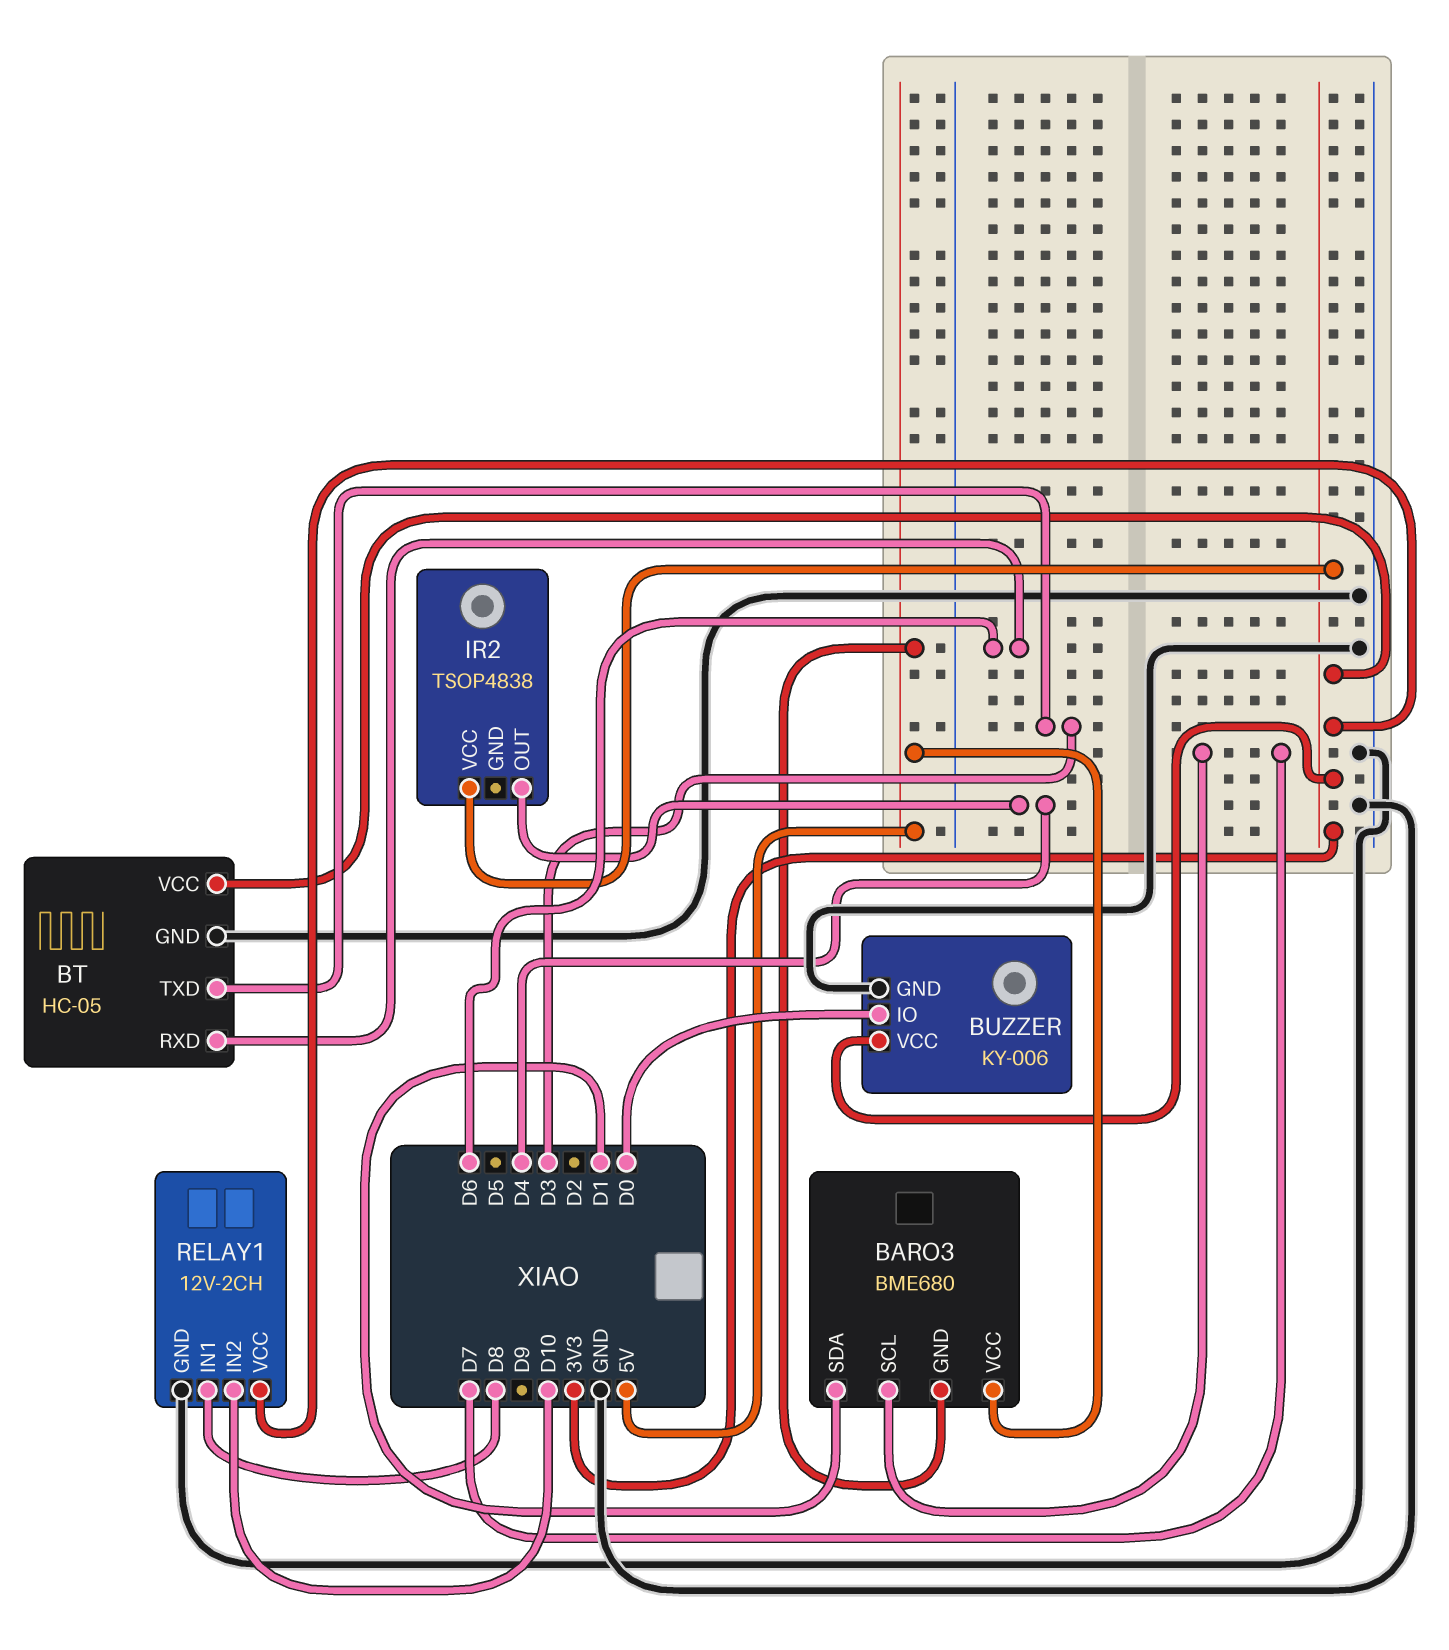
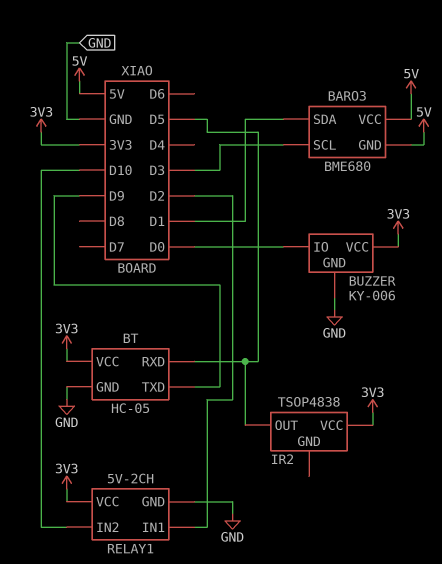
BARO3 pin SCL: D7 -> D3
BT pin RXD: D6 -> D5
BT pin TXD: D3 -> D9
IR2 pin OUT: D4 -> D5
RELAY1: 12V-2CH -> 5V-2CH
RELAY1 pin IN1: D8 -> D2

